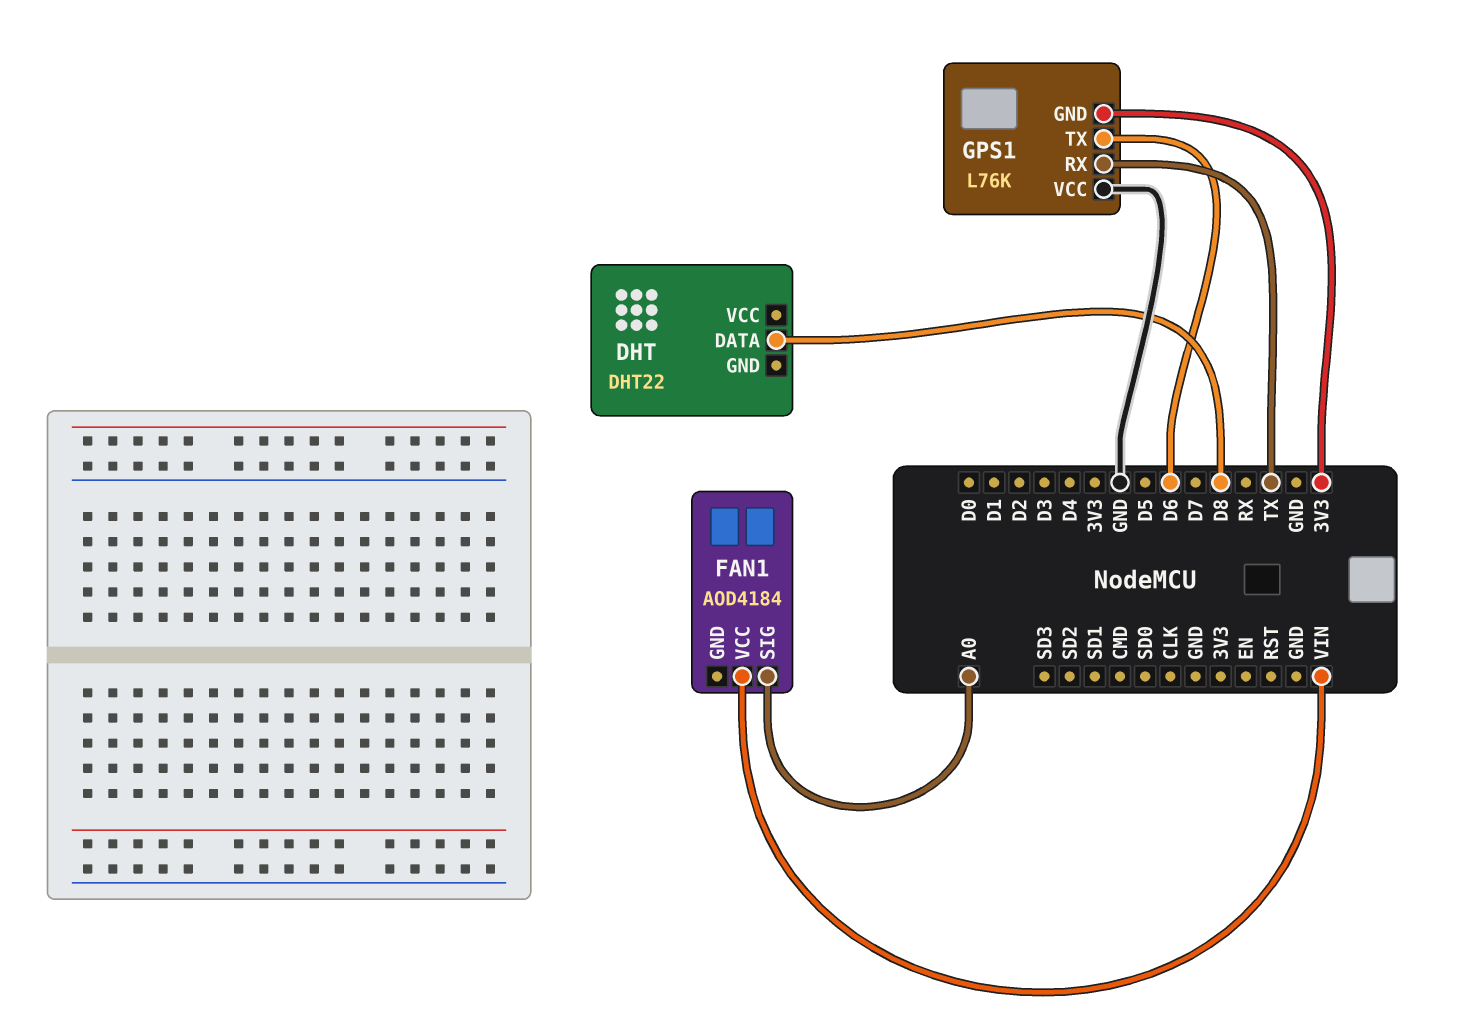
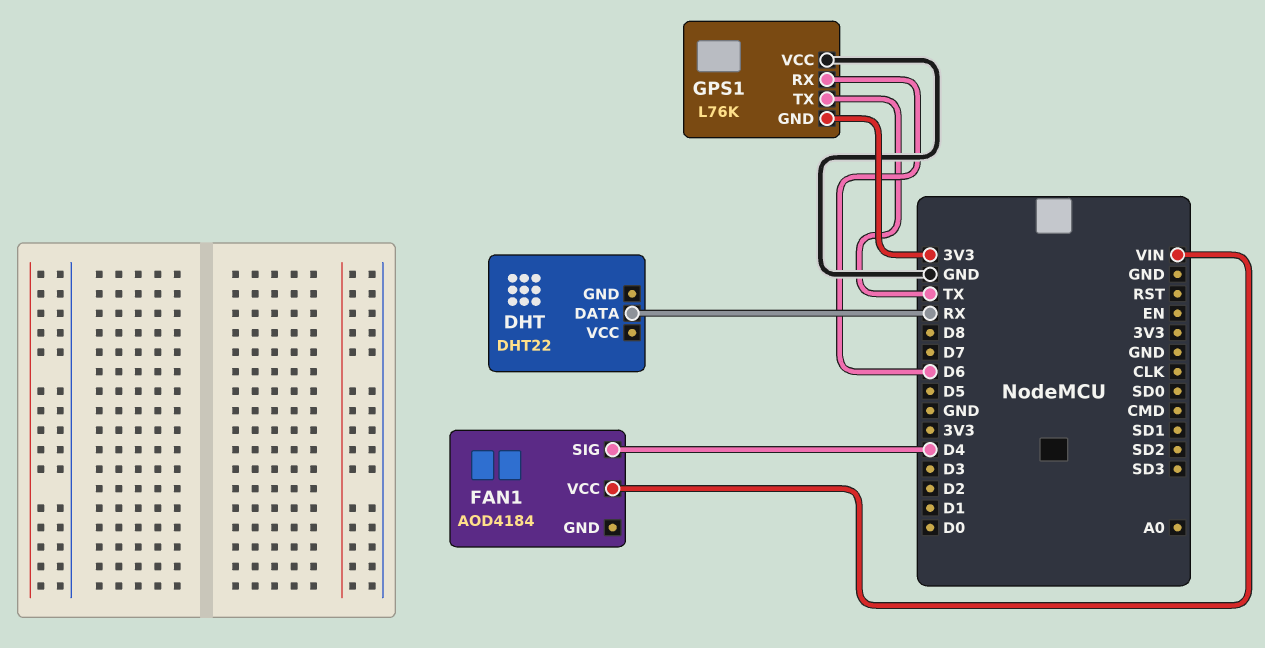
DHT pin DATA: D8 -> RX
FAN1 pin SIG: A0 -> D4
GPS1 pin RX: TX -> D6
GPS1 pin TX: D6 -> TX

